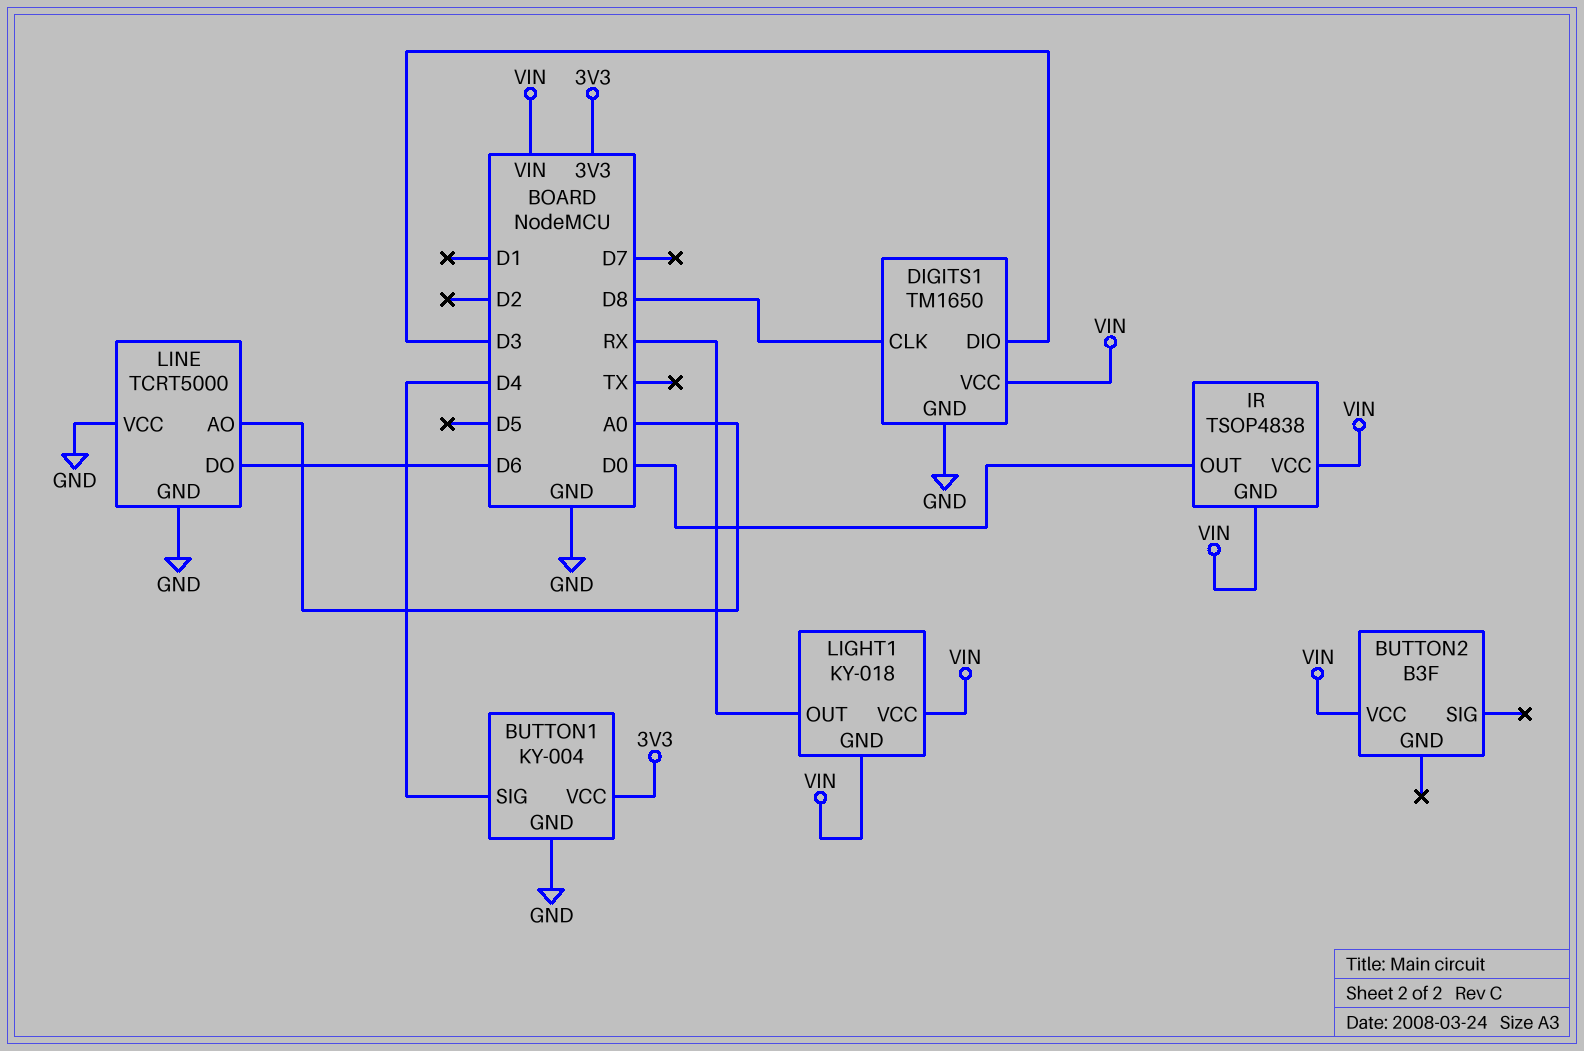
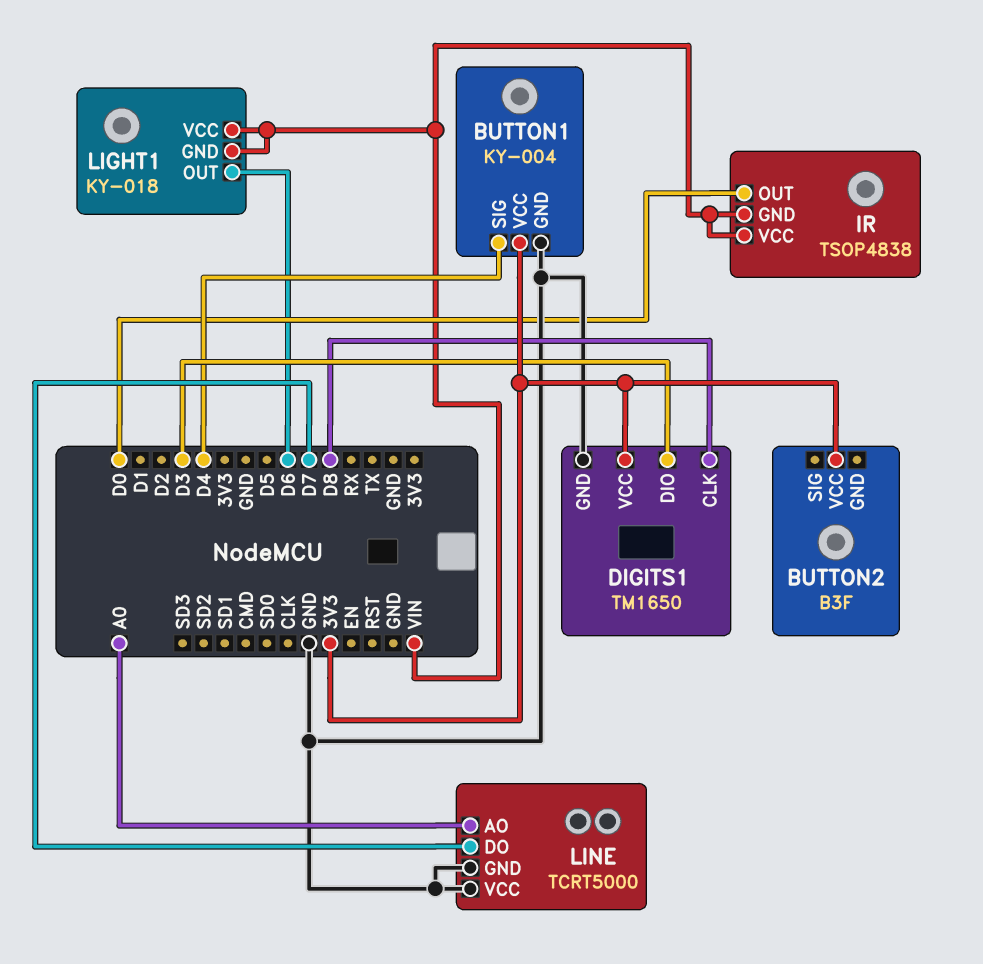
BUTTON2 pin VCC: VIN -> 3V3
DIGITS1 pin VCC: VIN -> 3V3
LIGHT1 pin OUT: RX -> D6
LINE pin DO: D6 -> D7

